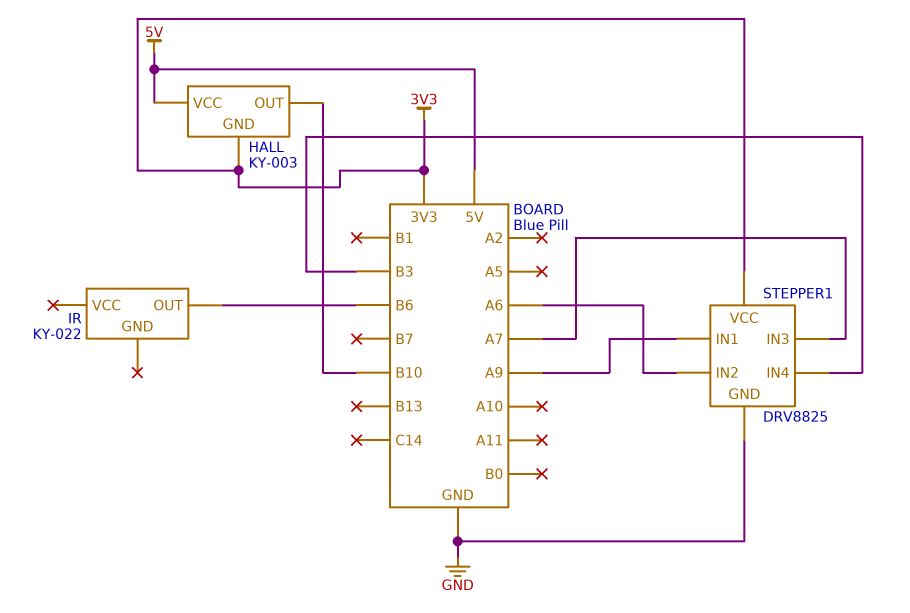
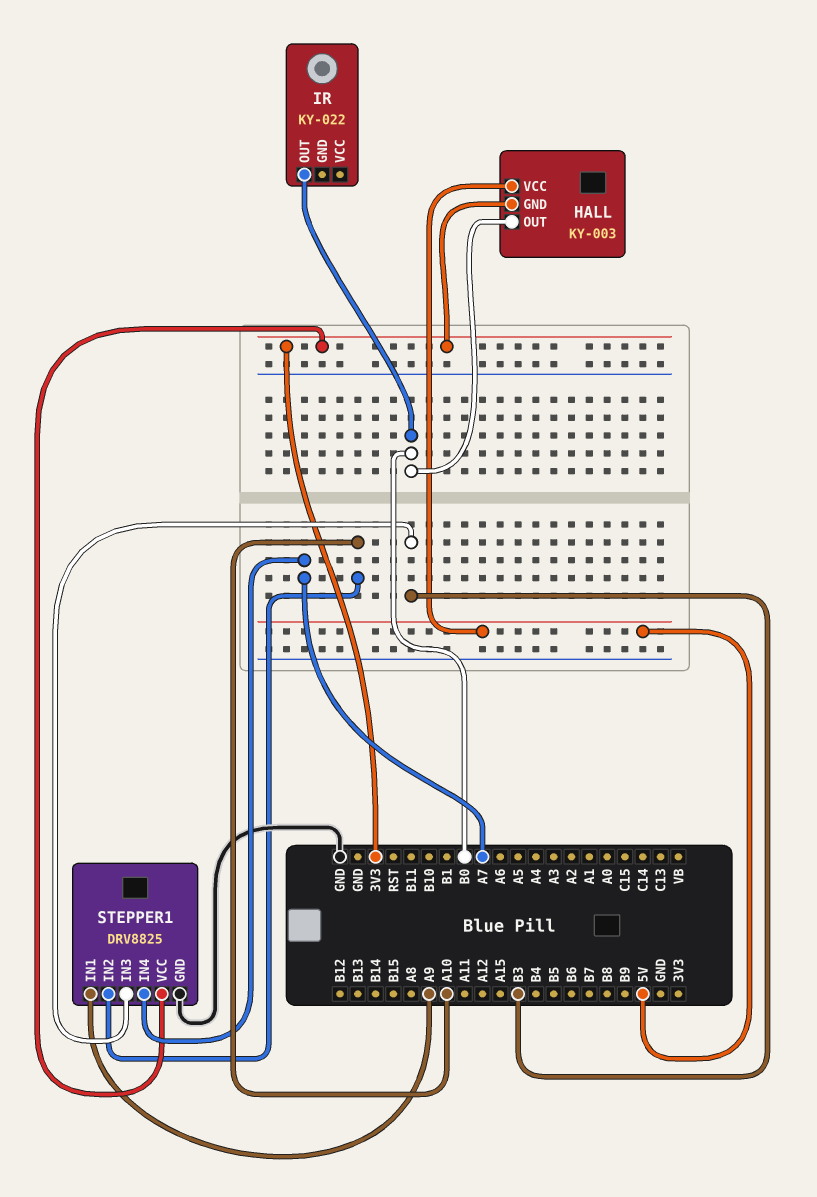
HALL pin OUT: B10 -> B0
IR pin OUT: B6 -> B0
STEPPER1 pin IN2: A6 -> A10
STEPPER1 pin IN3: A7 -> B3
STEPPER1 pin IN4: B3 -> A7

